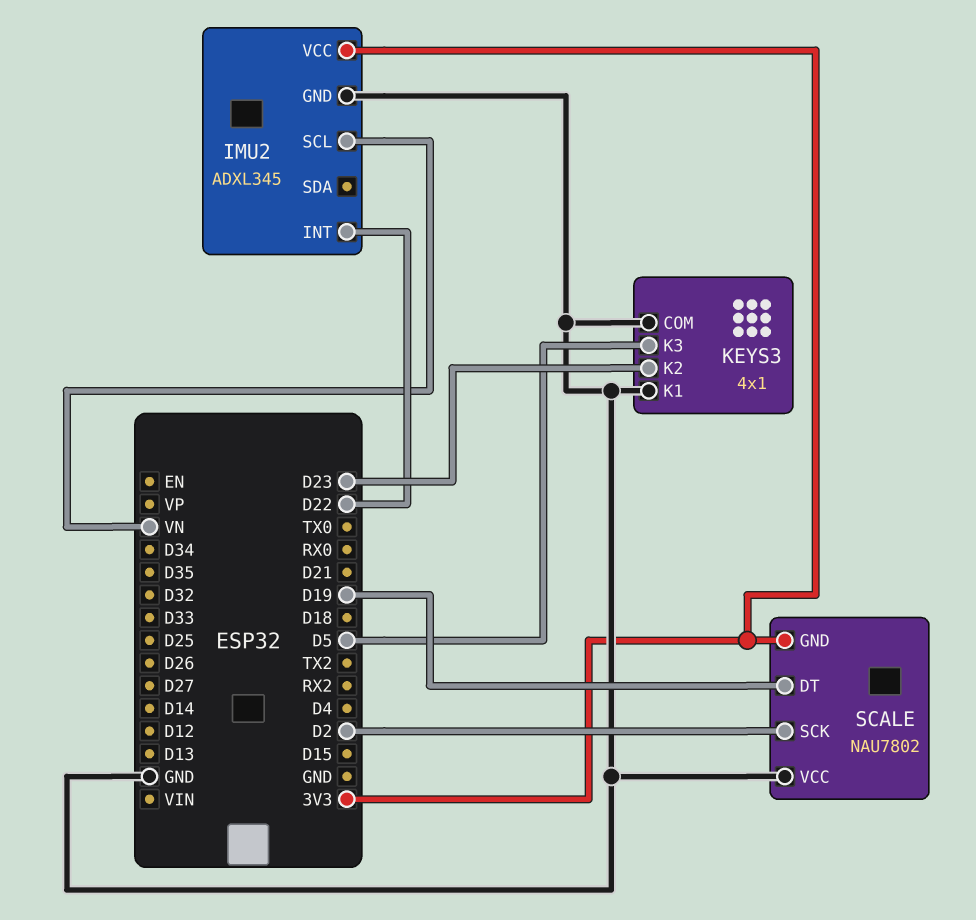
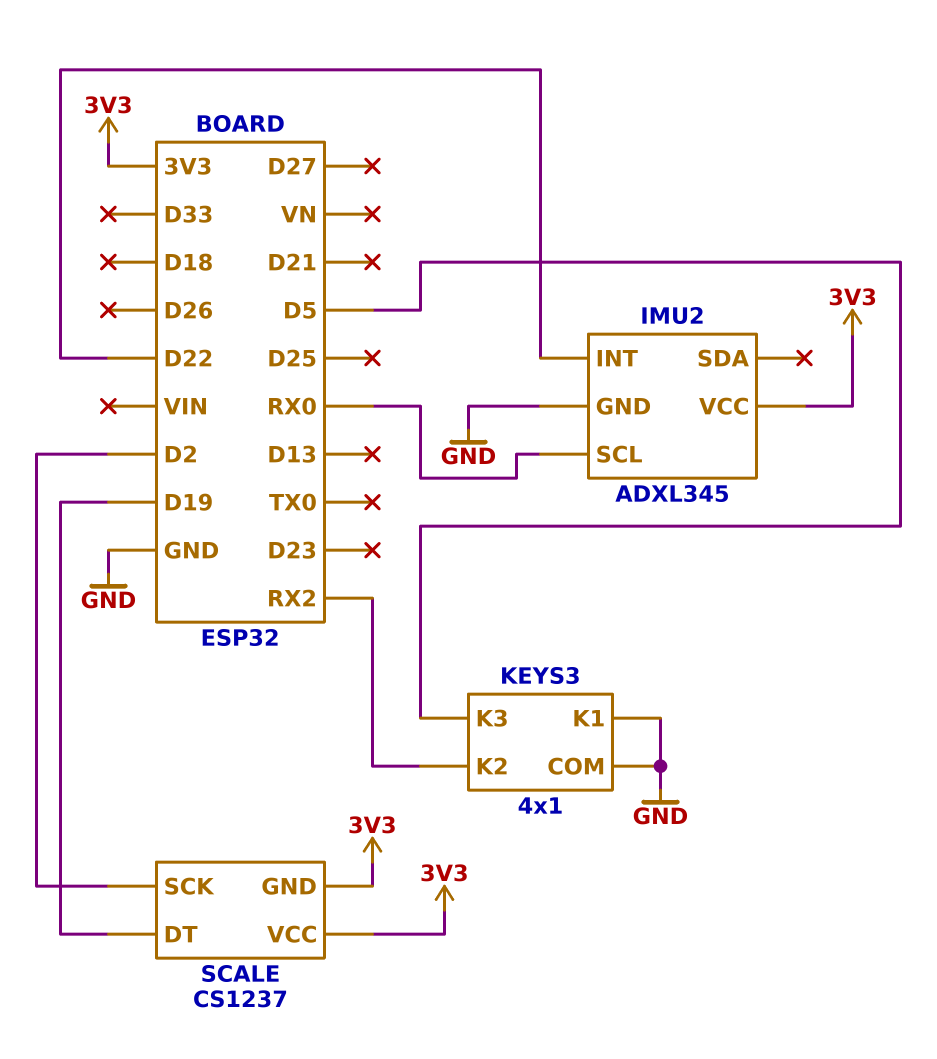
IMU2 pin SCL: VN -> RX0
KEYS3 pin K2: D23 -> RX2
SCALE: NAU7802 -> CS1237
SCALE pin VCC: GND -> 3V3

